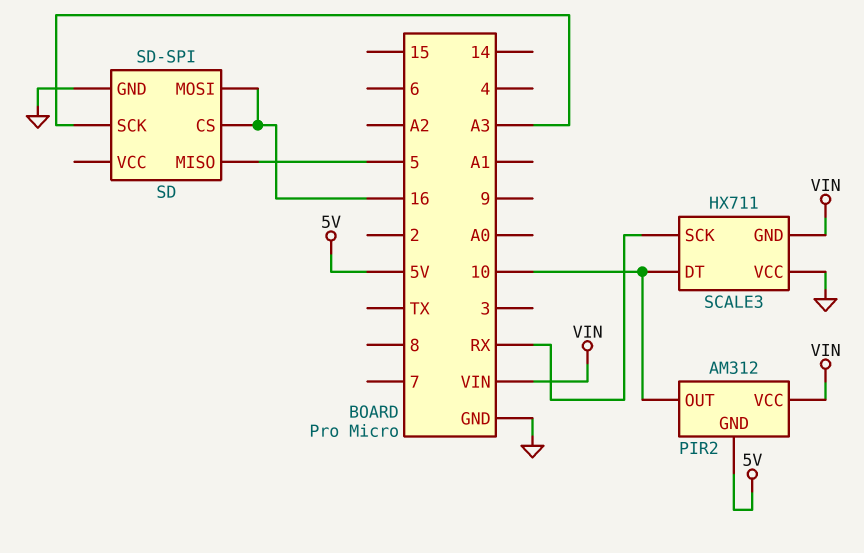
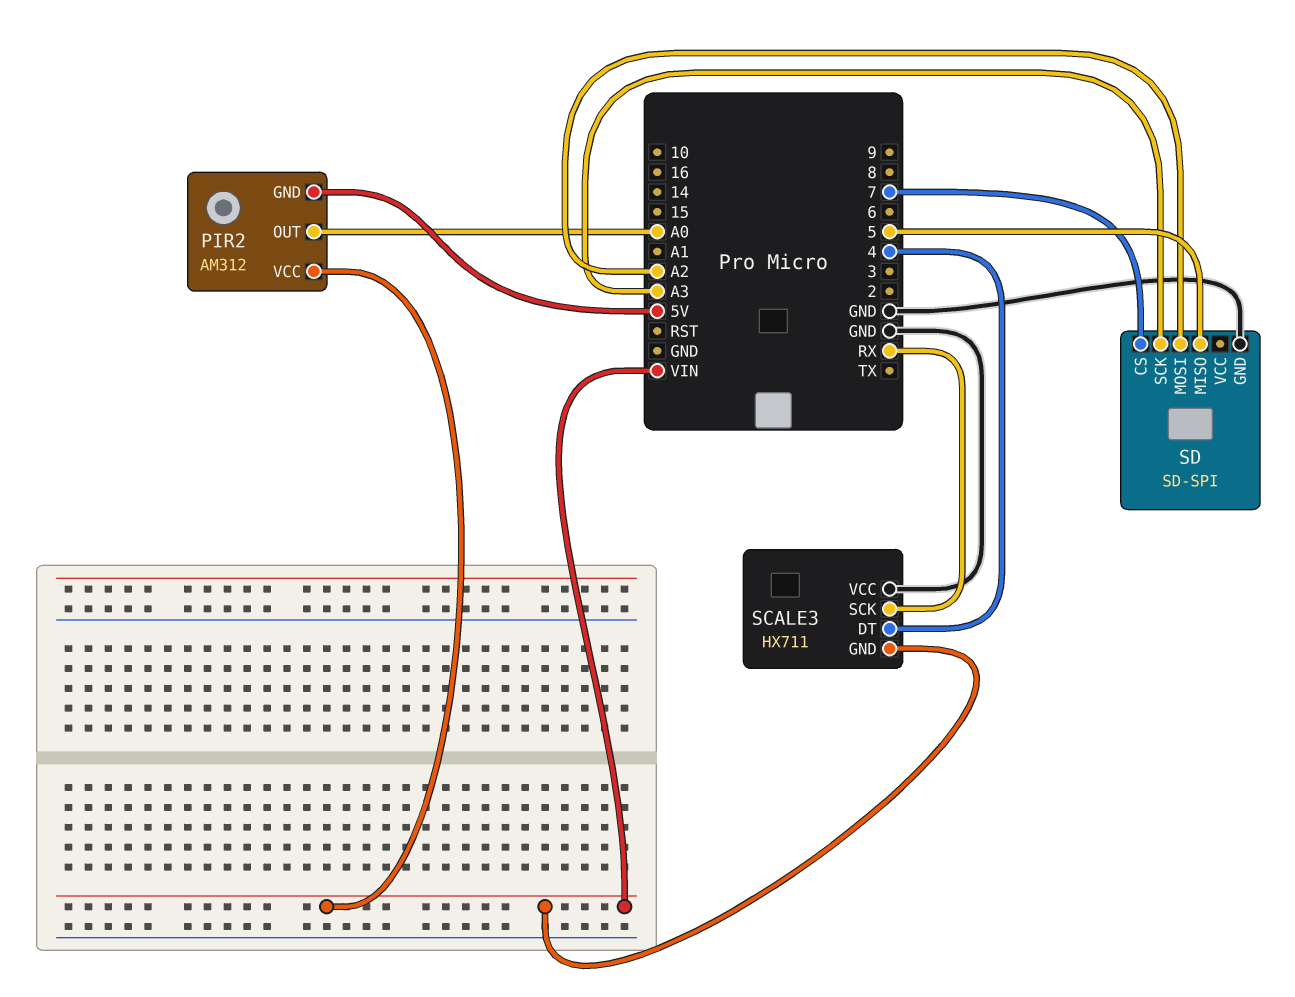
PIR2 pin OUT: 10 -> A0
SCALE3 pin DT: 10 -> 4
SD pin CS: 16 -> 7
SD pin MOSI: 16 -> A2

